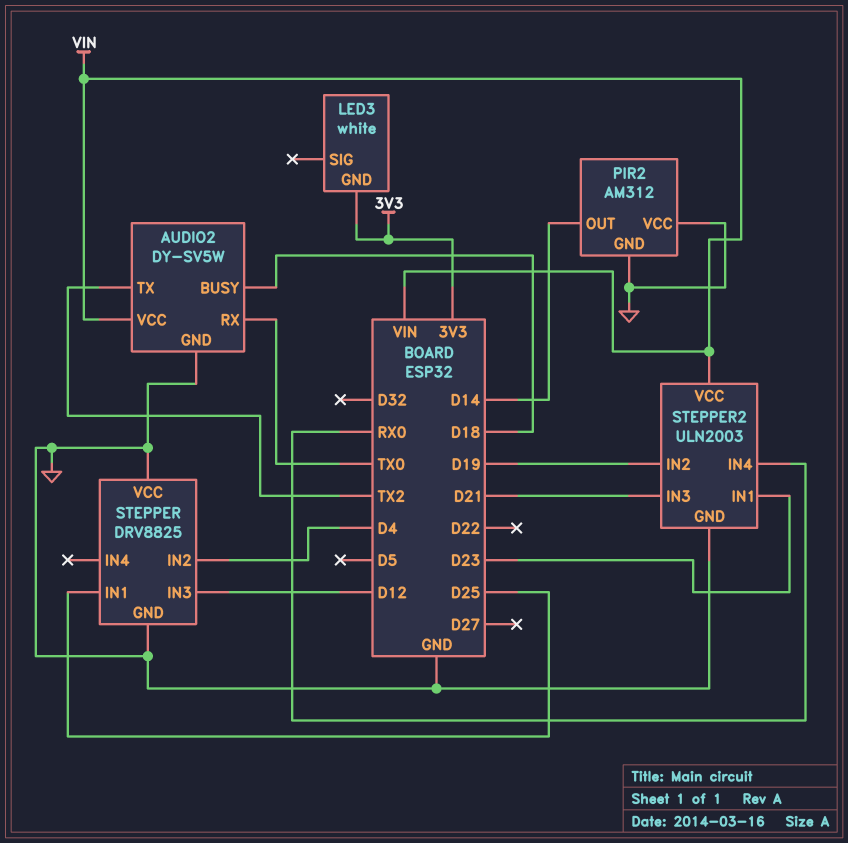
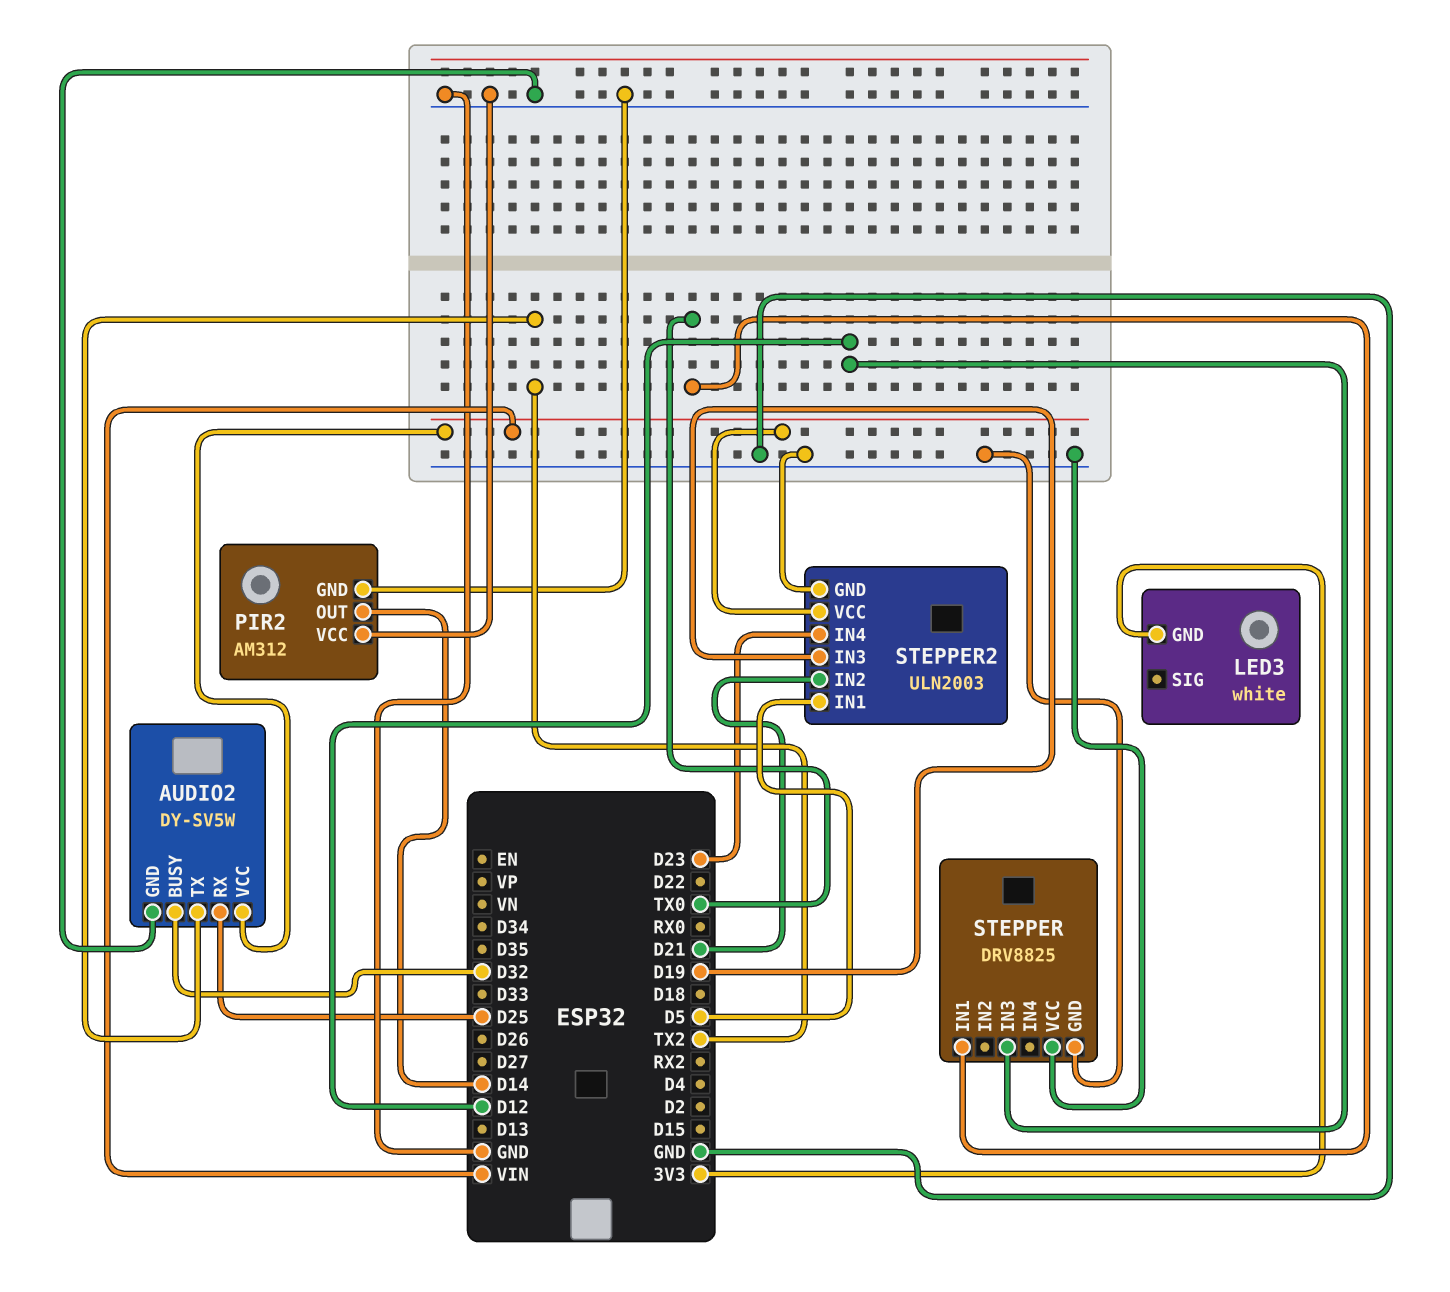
AUDIO2 pin BUSY: D18 -> D32
AUDIO2 pin RX: TX0 -> D25
STEPPER pin IN1: D25 -> TX0
STEPPER pin IN2: D4 -> none
STEPPER2 pin IN1: D23 -> D5
STEPPER2 pin IN2: D19 -> D21
STEPPER2 pin IN3: D21 -> D19
STEPPER2 pin IN4: RX0 -> D23

